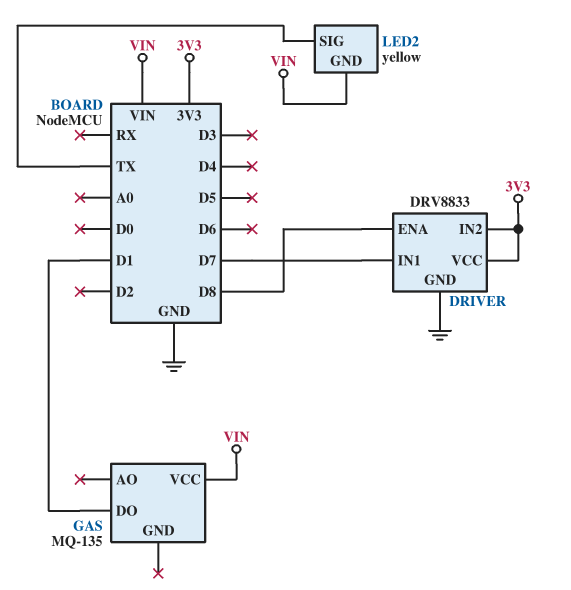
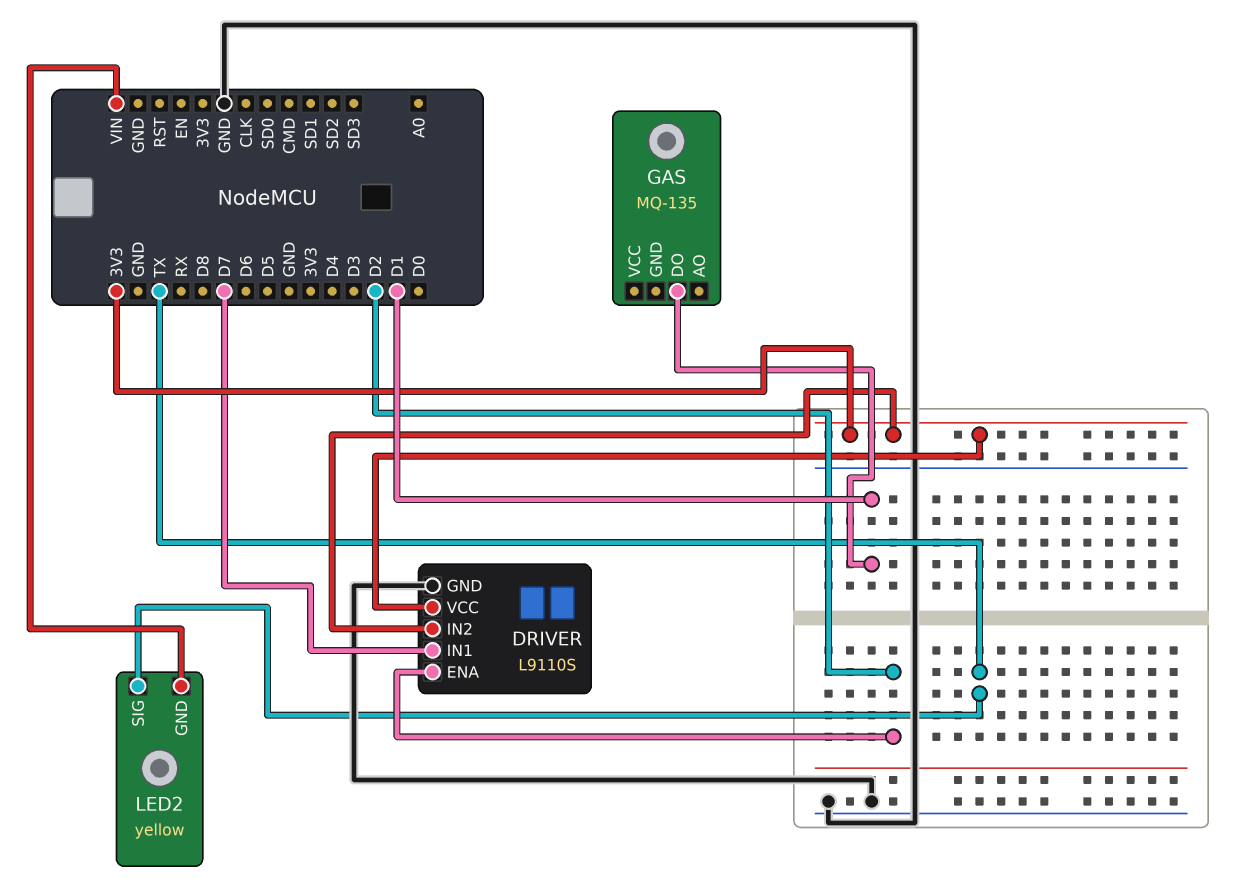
DRIVER: DRV8833 -> L9110S
DRIVER pin ENA: D8 -> D2
GAS pin VCC: VIN -> none

